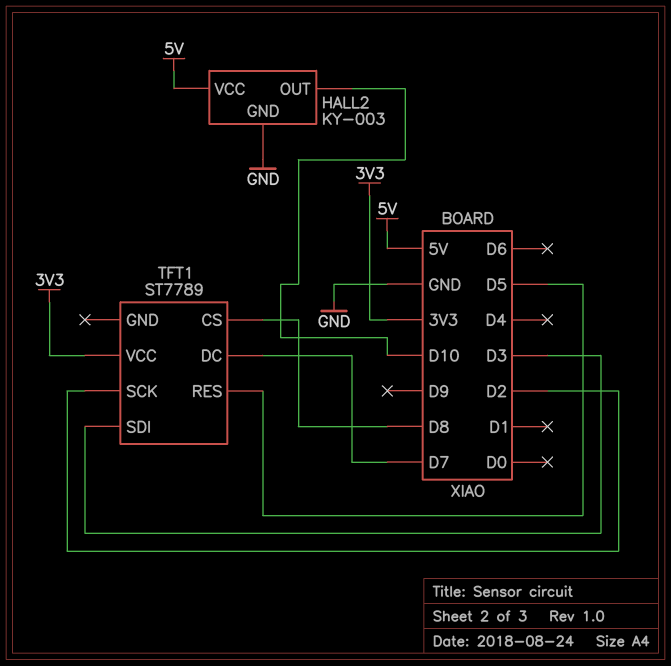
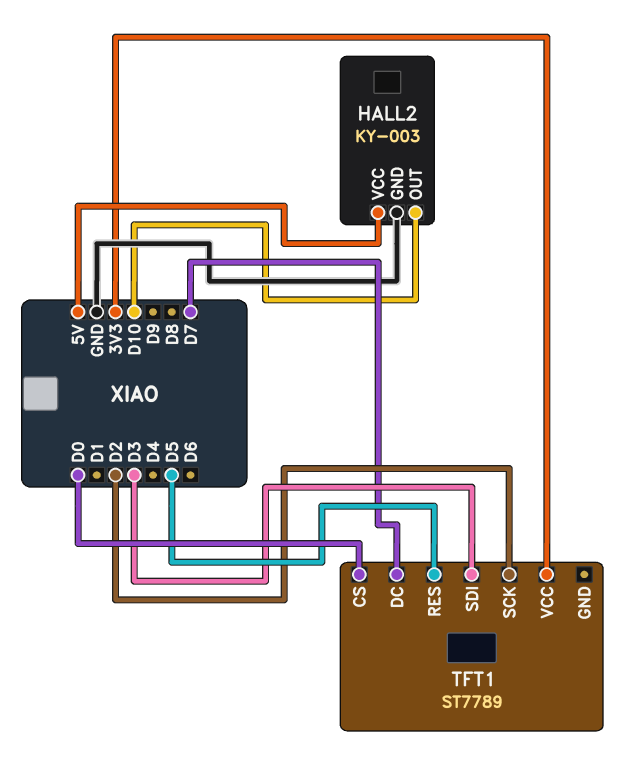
TFT1 pin CS: D8 -> D0

